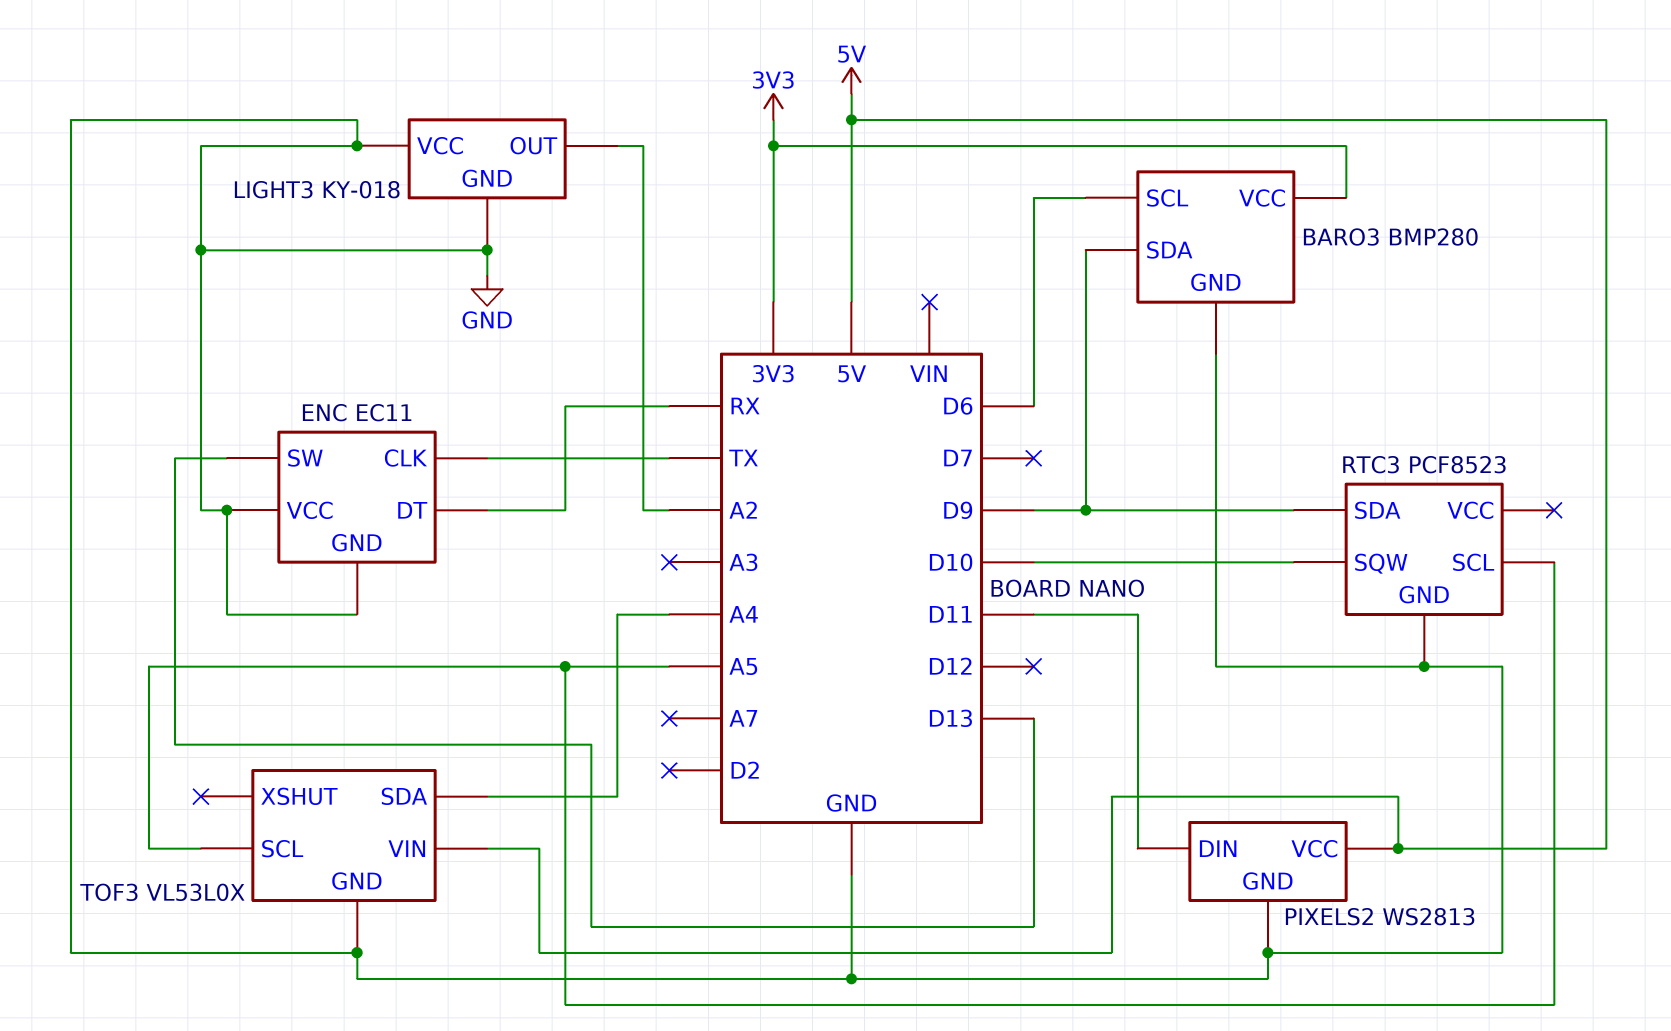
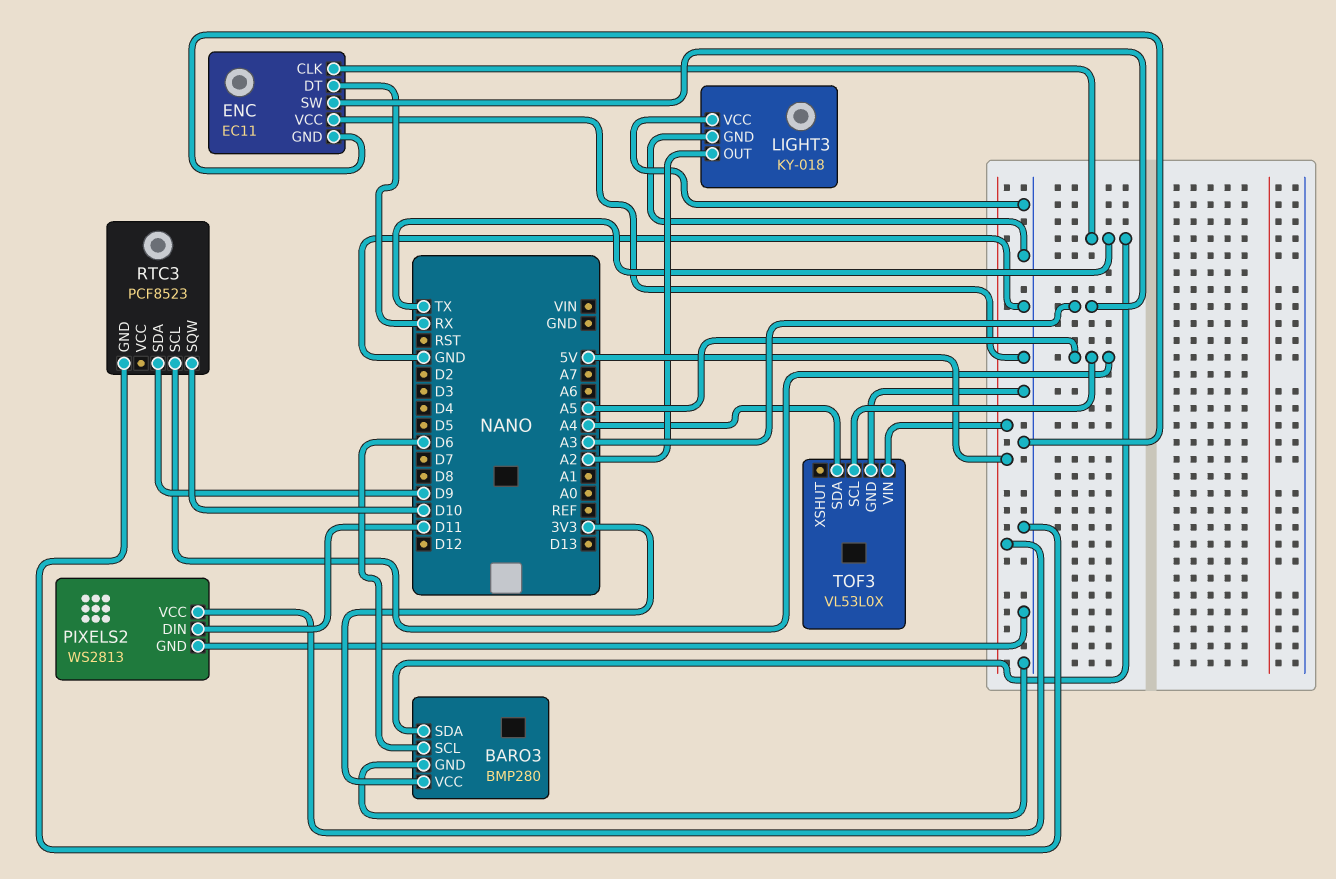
BARO3 pin SDA: D9 -> TX
ENC pin SW: D13 -> A3

